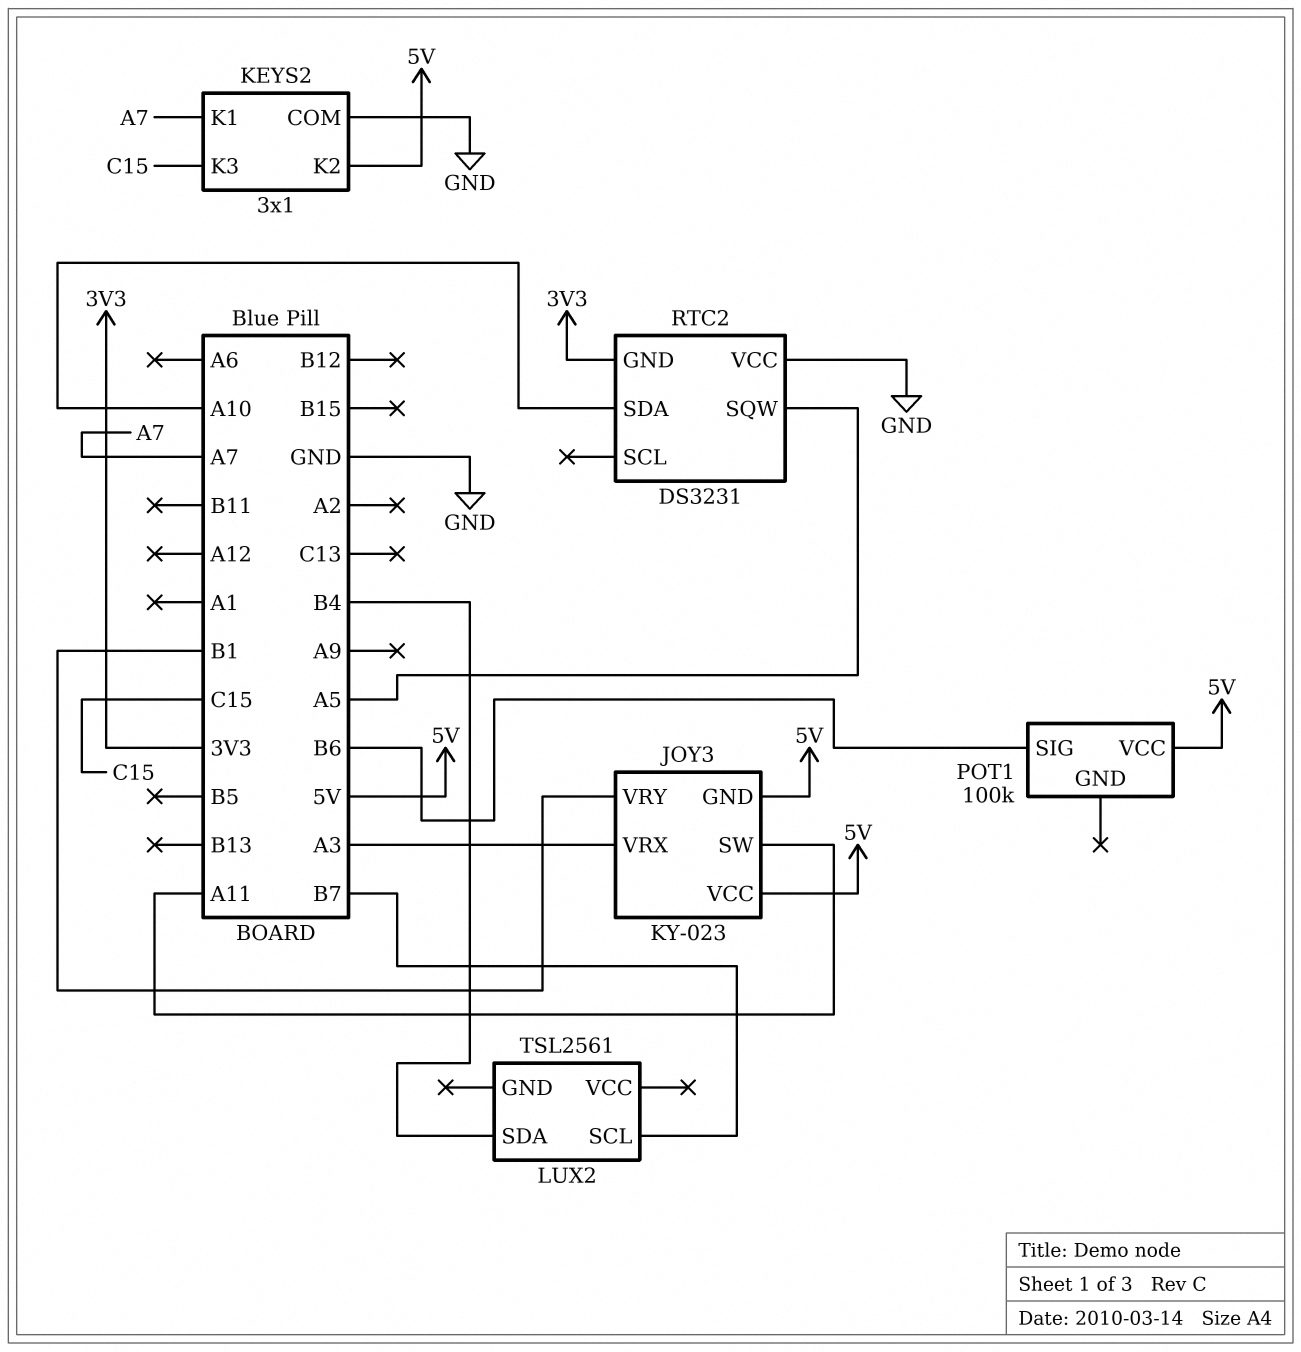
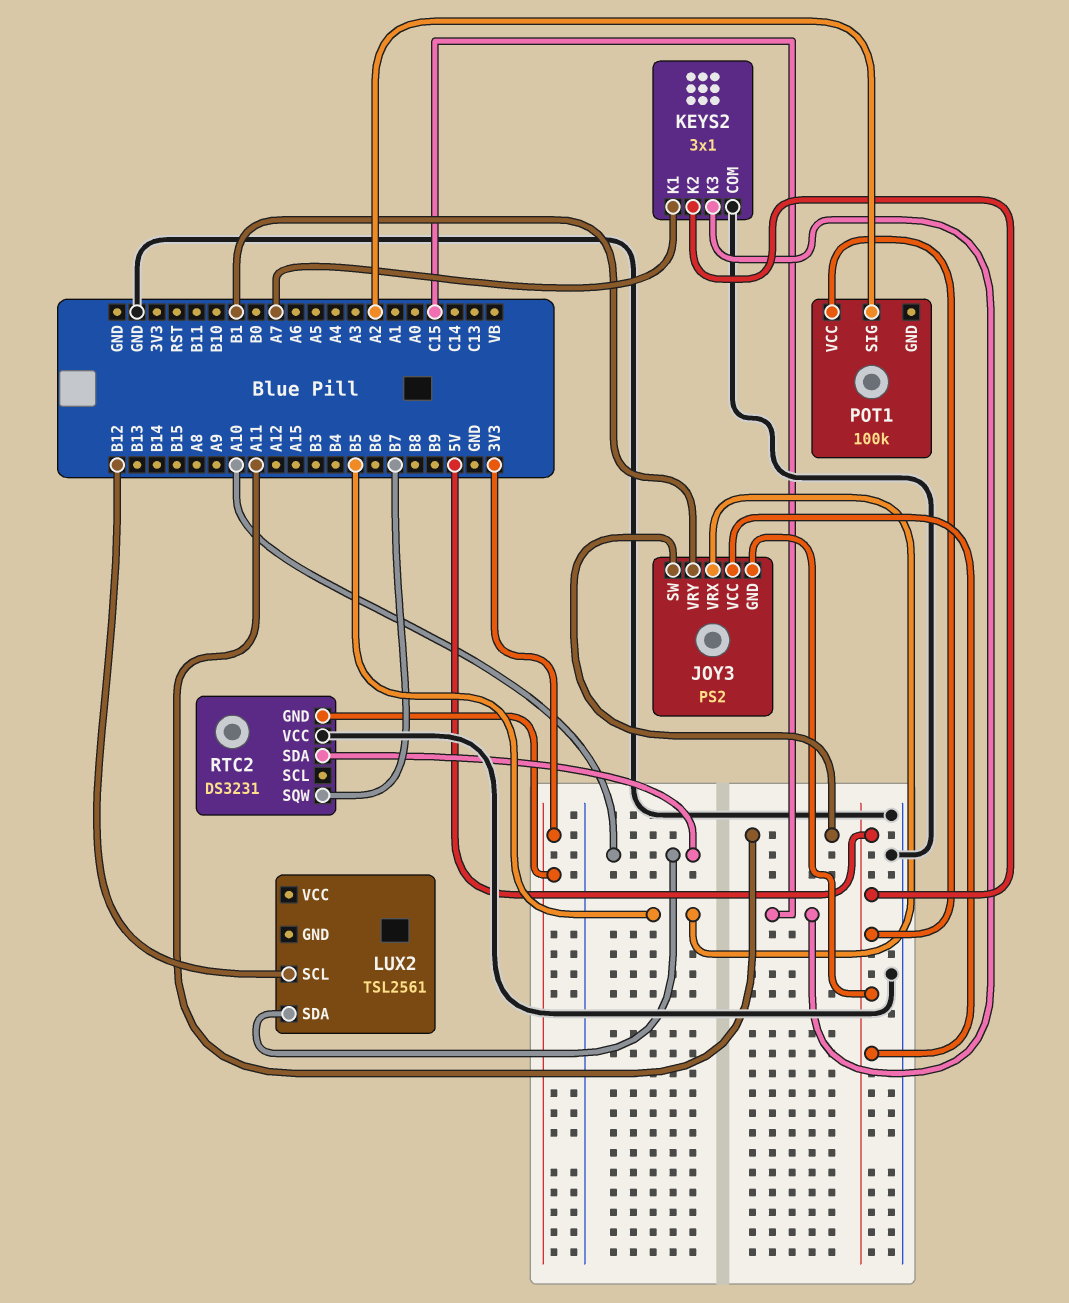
JOY3: KY-023 -> PS2
JOY3 pin VRX: A3 -> B5
LUX2 pin SCL: B7 -> B12
LUX2 pin SDA: B4 -> A10
POT1 pin SIG: B6 -> A2
RTC2 pin SQW: A5 -> B7

